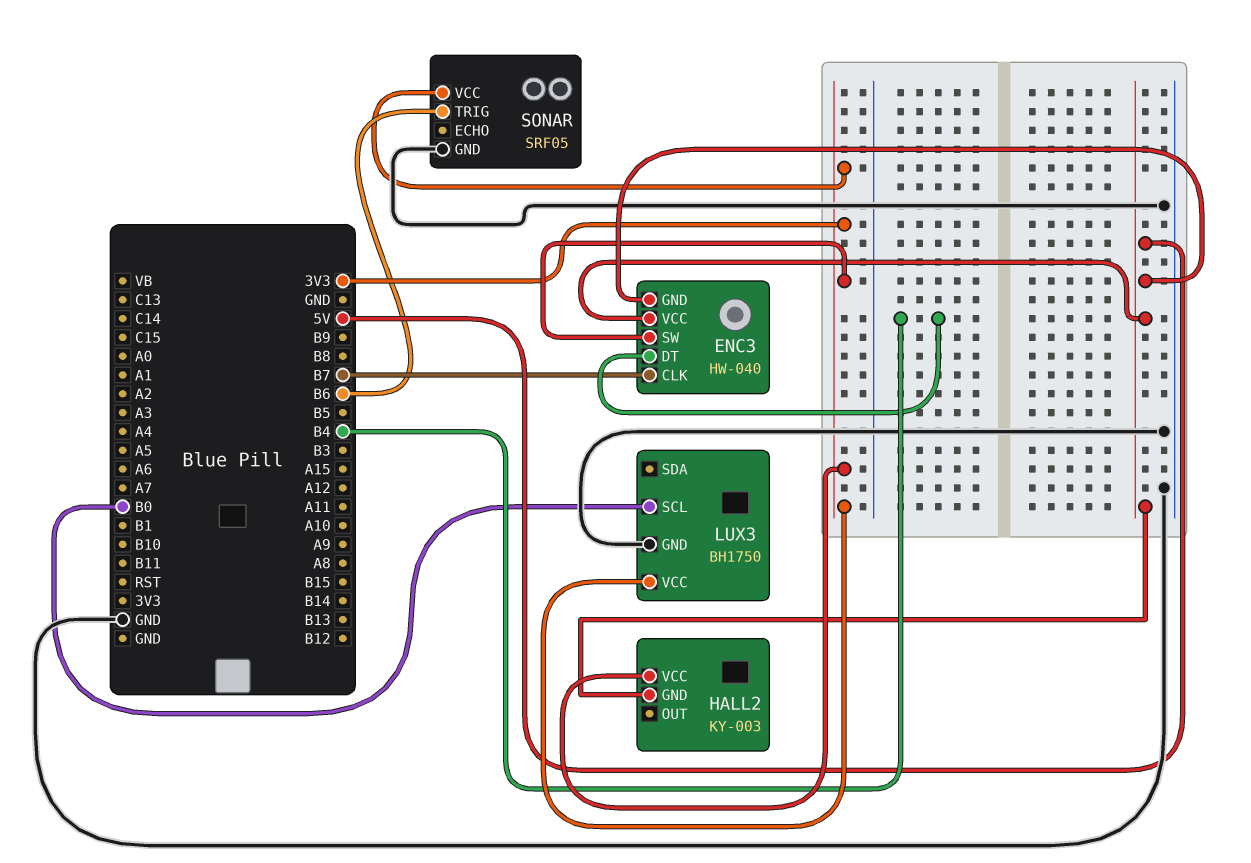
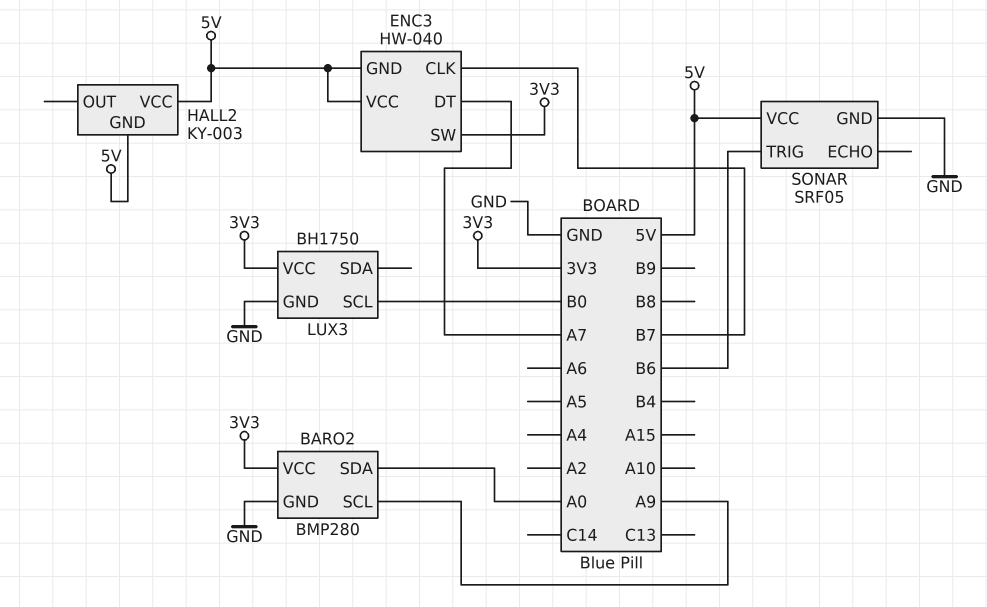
BARO2: none -> BMP280
BARO2 pin GND: none -> GND
BARO2 pin SCL: none -> A9
BARO2 pin SDA: none -> A0
BARO2 pin VCC: none -> 3V3
ENC3 pin DT: B4 -> A7
HALL2 pin VCC: 3V3 -> 5V
SONAR pin VCC: 3V3 -> 5V

